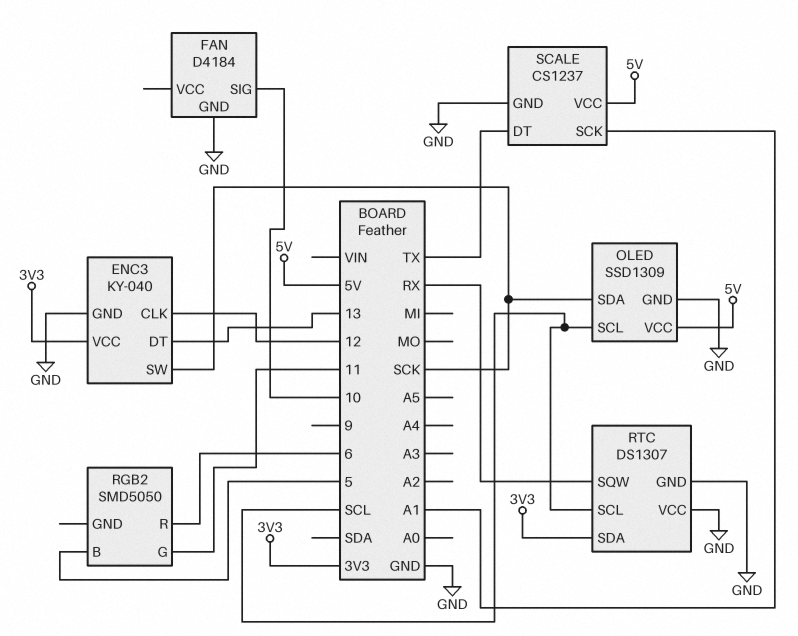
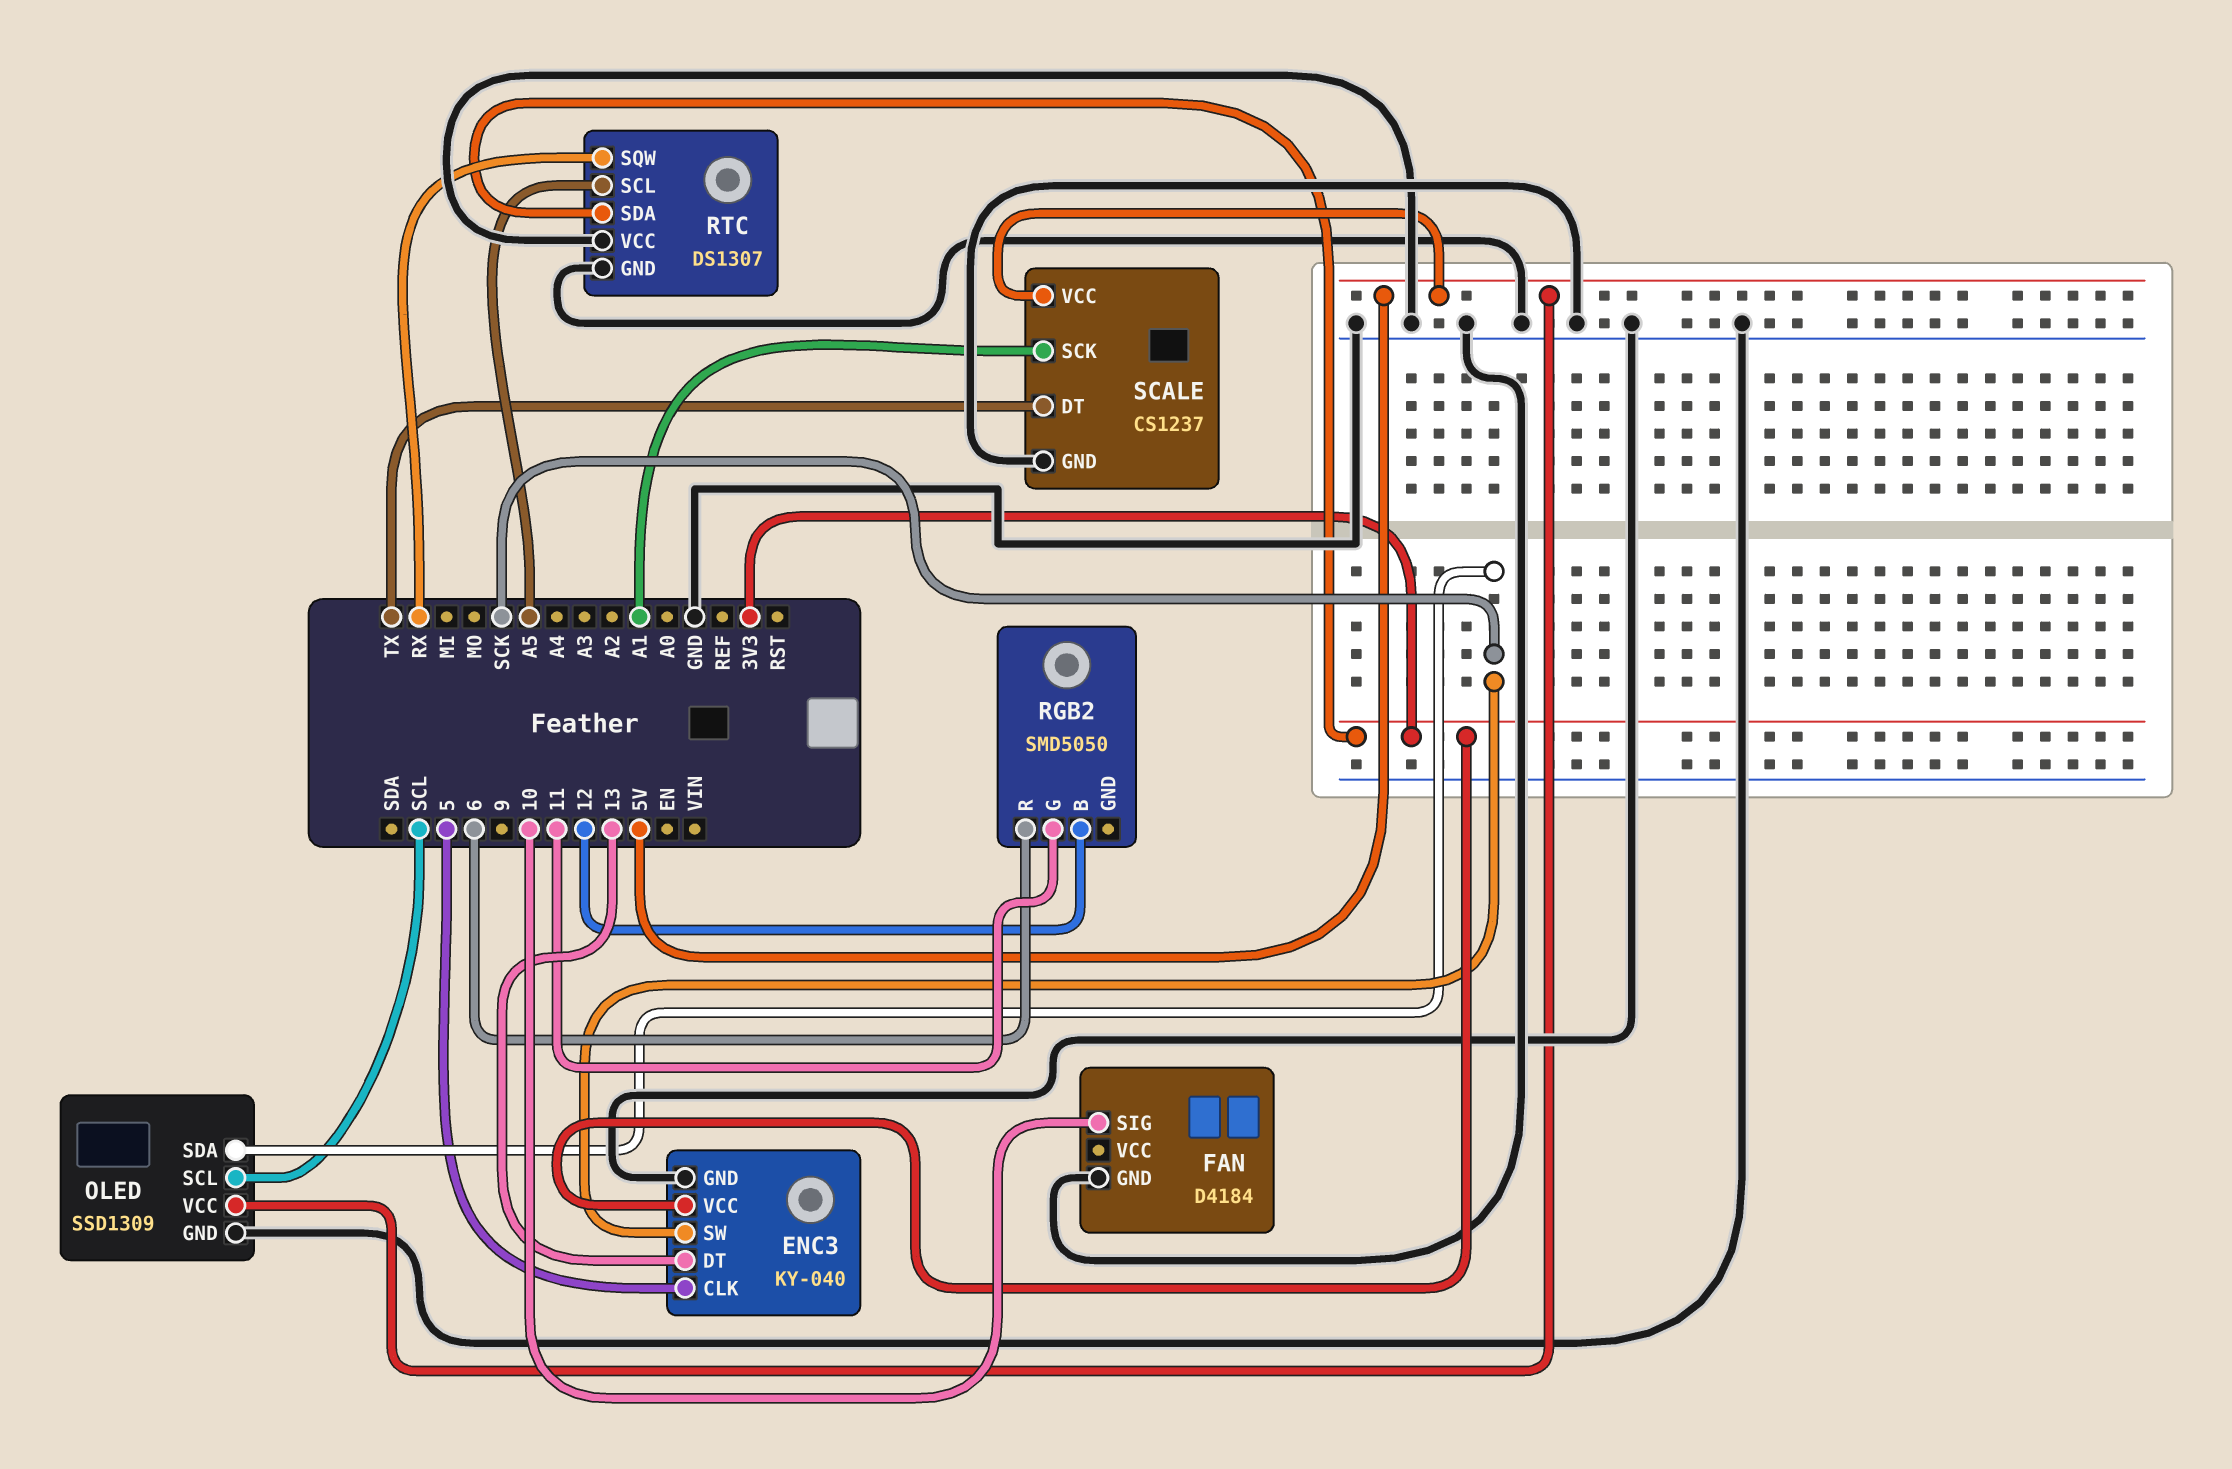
ENC3 pin CLK: 12 -> 5
RGB2 pin B: 5 -> 12
RTC pin SCL: SCL -> A5

